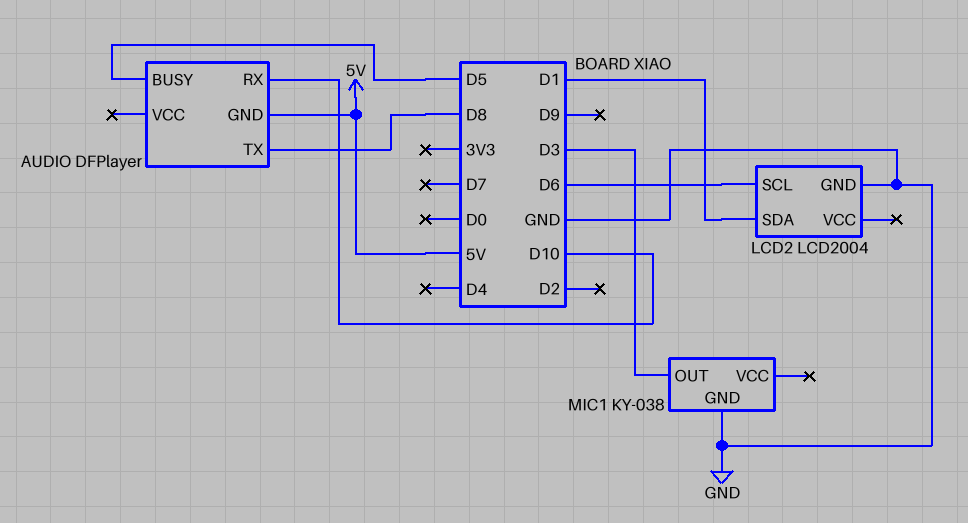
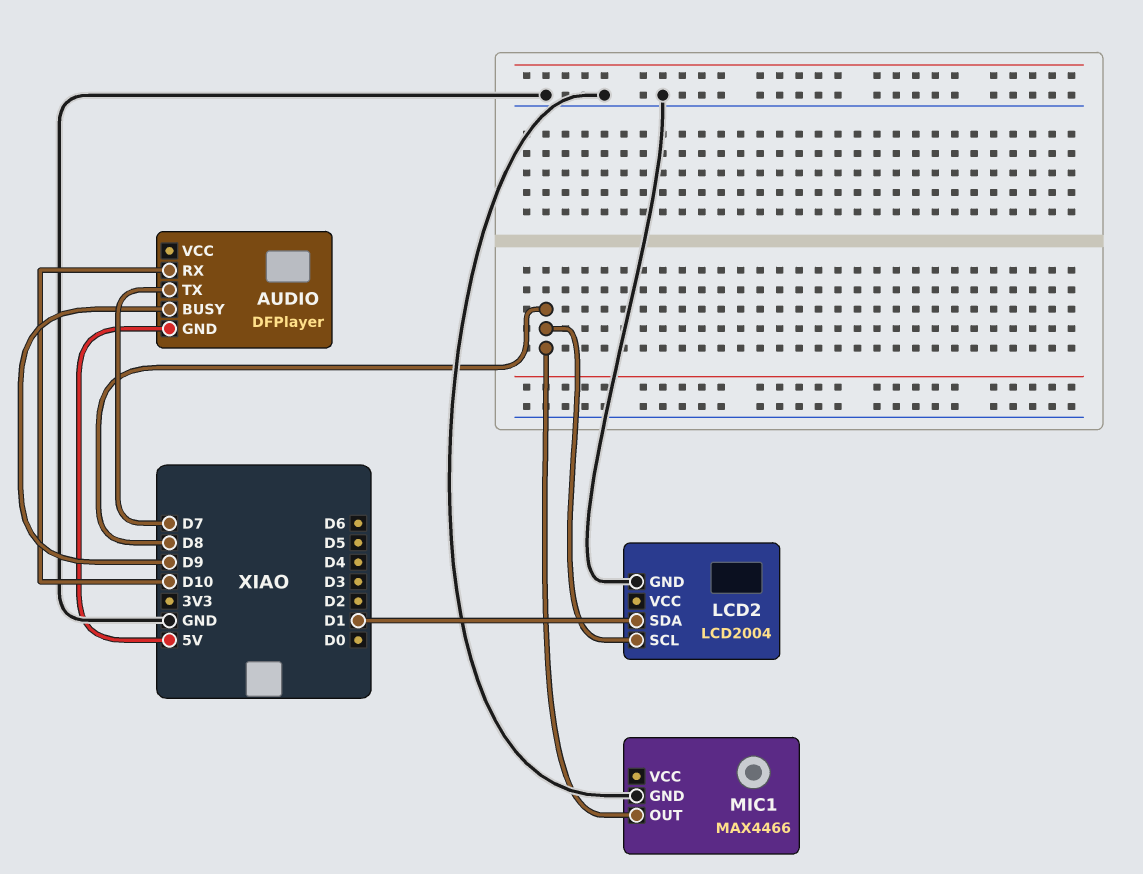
AUDIO pin BUSY: D5 -> D9
AUDIO pin TX: D8 -> D7
LCD2 pin SCL: D6 -> D8
MIC1: KY-038 -> MAX4466
MIC1 pin OUT: D3 -> D8

